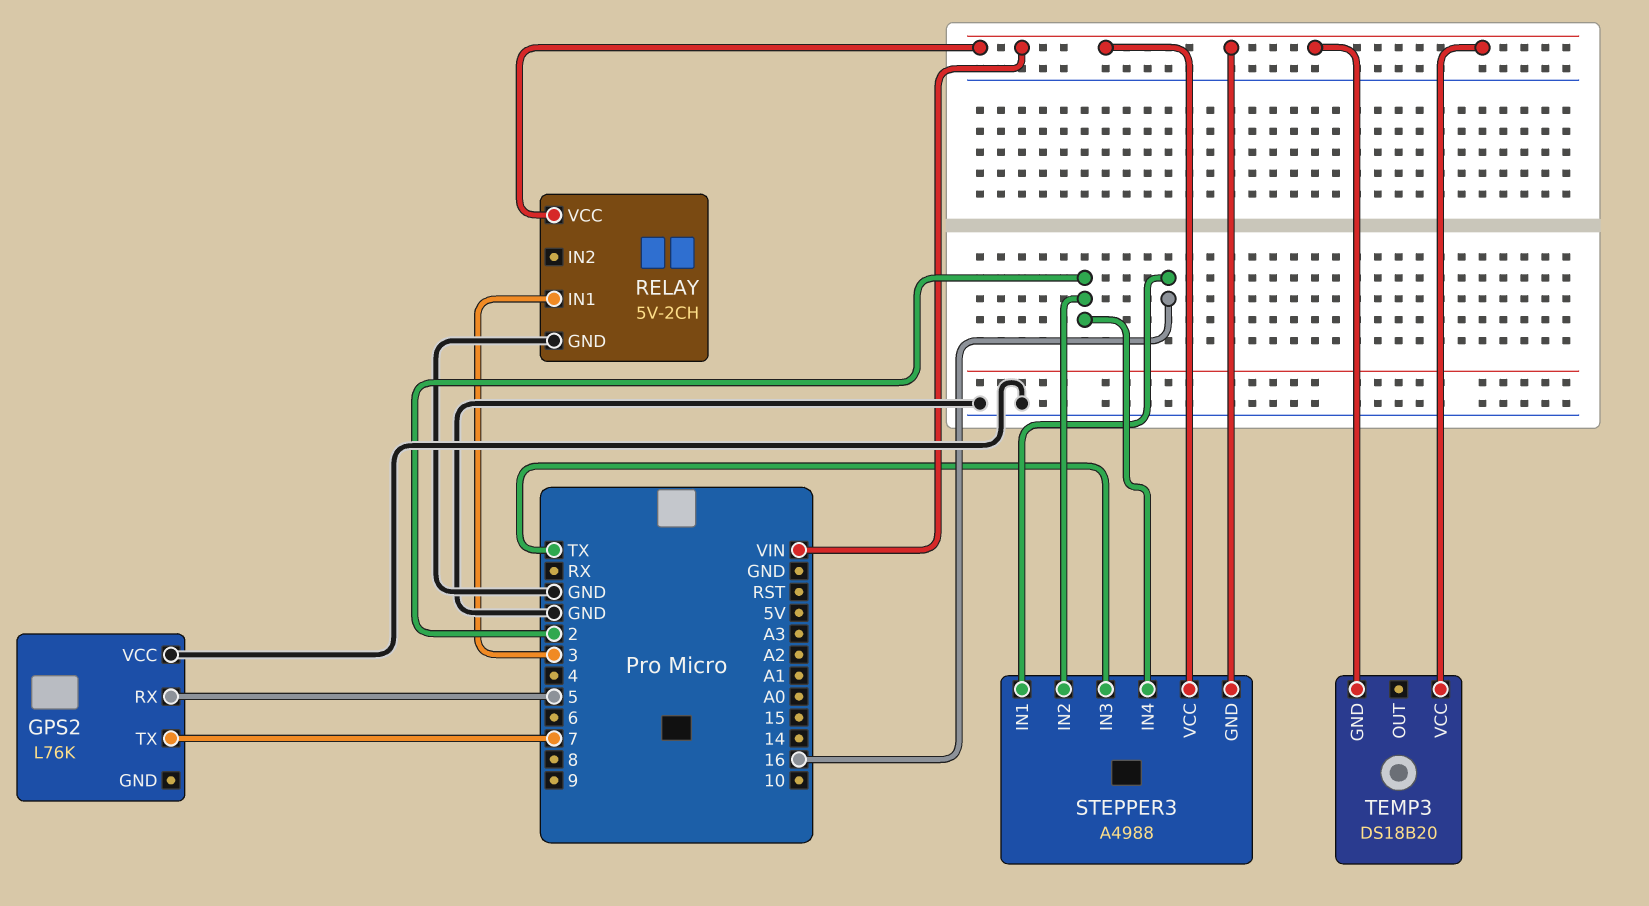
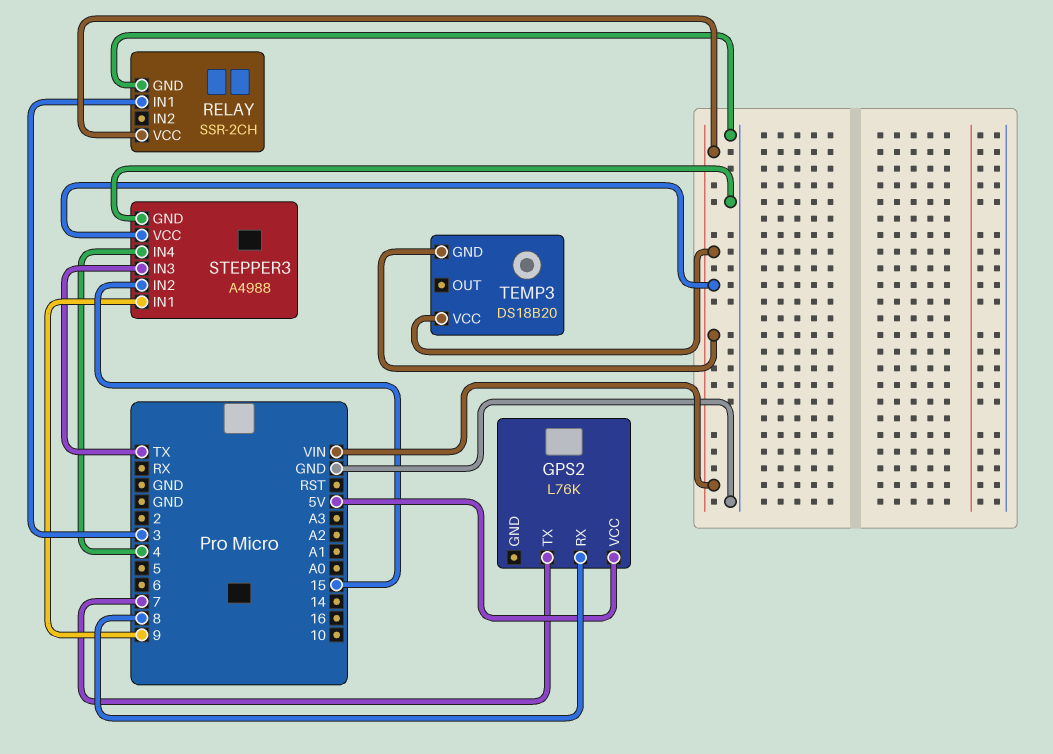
GPS2 pin RX: 5 -> 8
GPS2 pin VCC: GND -> 5V
RELAY: 5V-2CH -> SSR-2CH
STEPPER3 pin GND: VIN -> GND
STEPPER3 pin IN1: 16 -> 9
STEPPER3 pin IN2: 2 -> 15
STEPPER3 pin IN4: 2 -> 4

